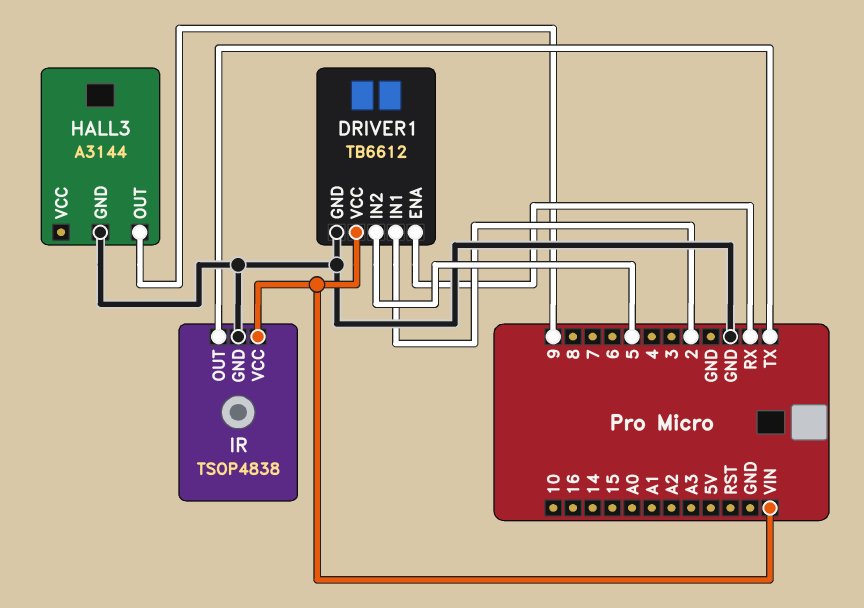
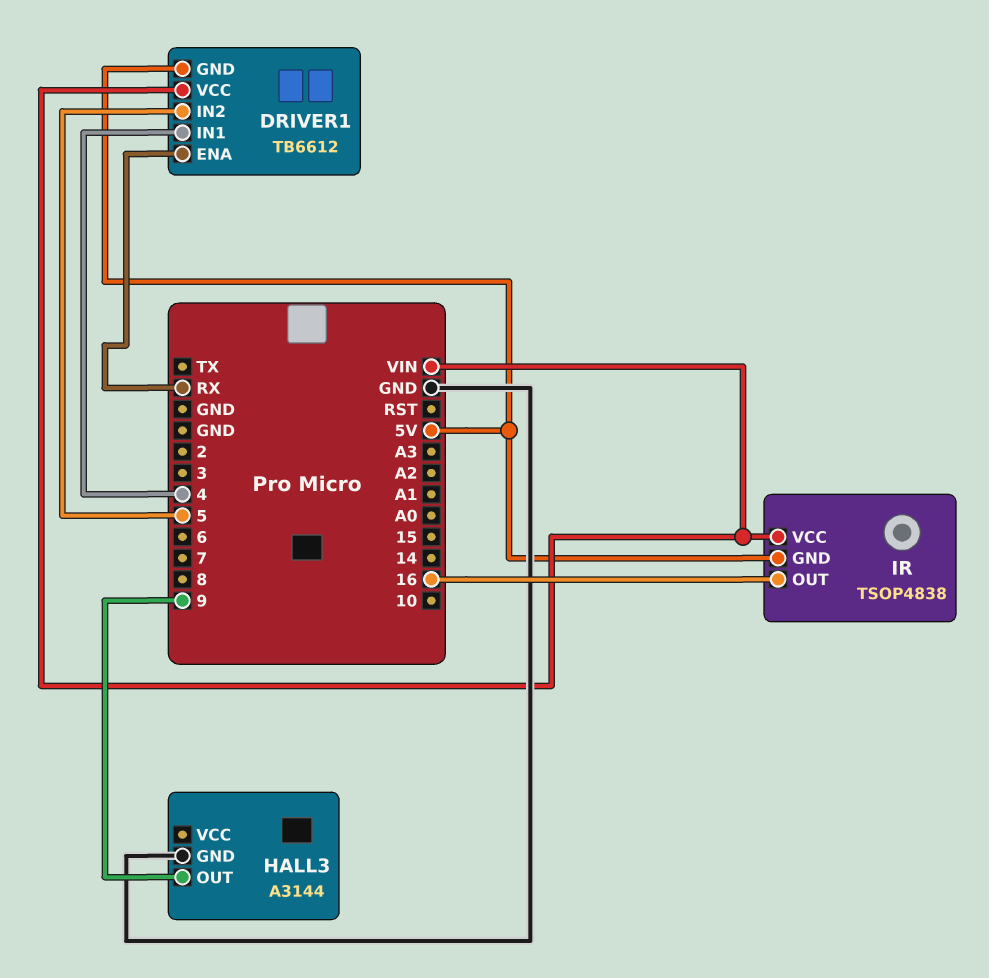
DRIVER1 pin GND: GND -> 5V
DRIVER1 pin IN1: 2 -> 4
IR pin GND: GND -> 5V
IR pin OUT: TX -> 16

